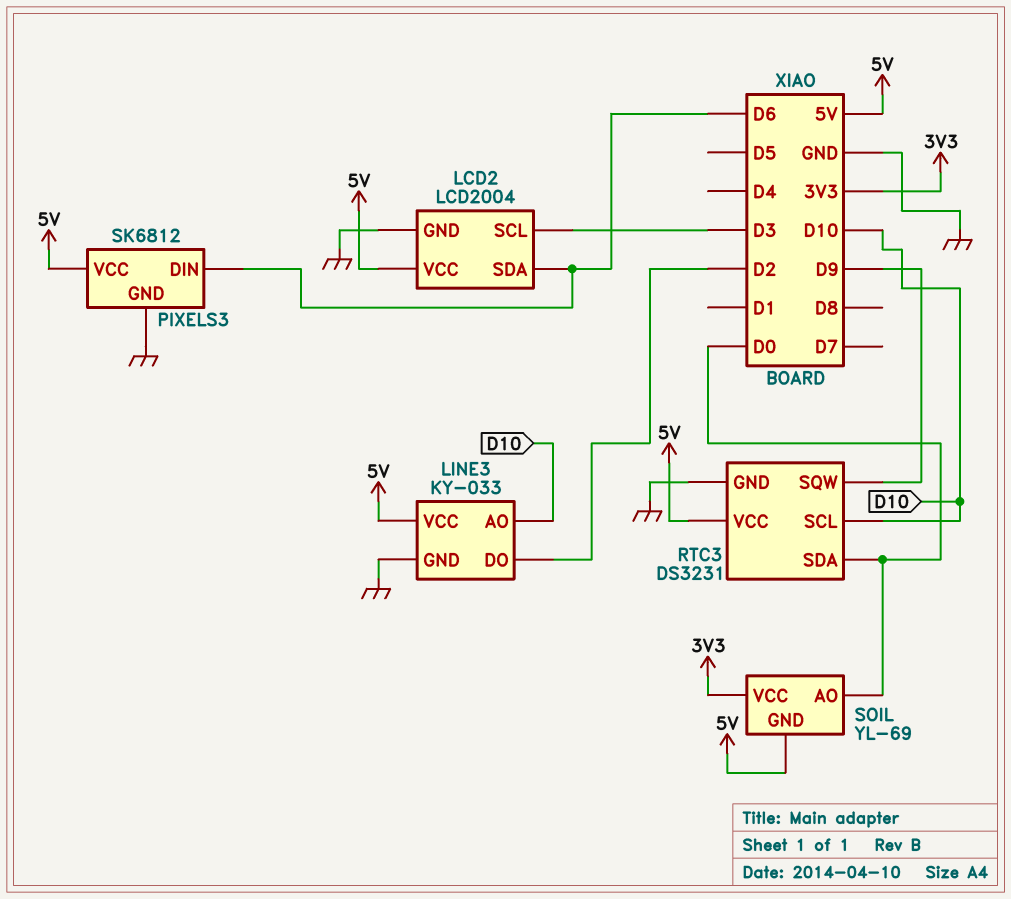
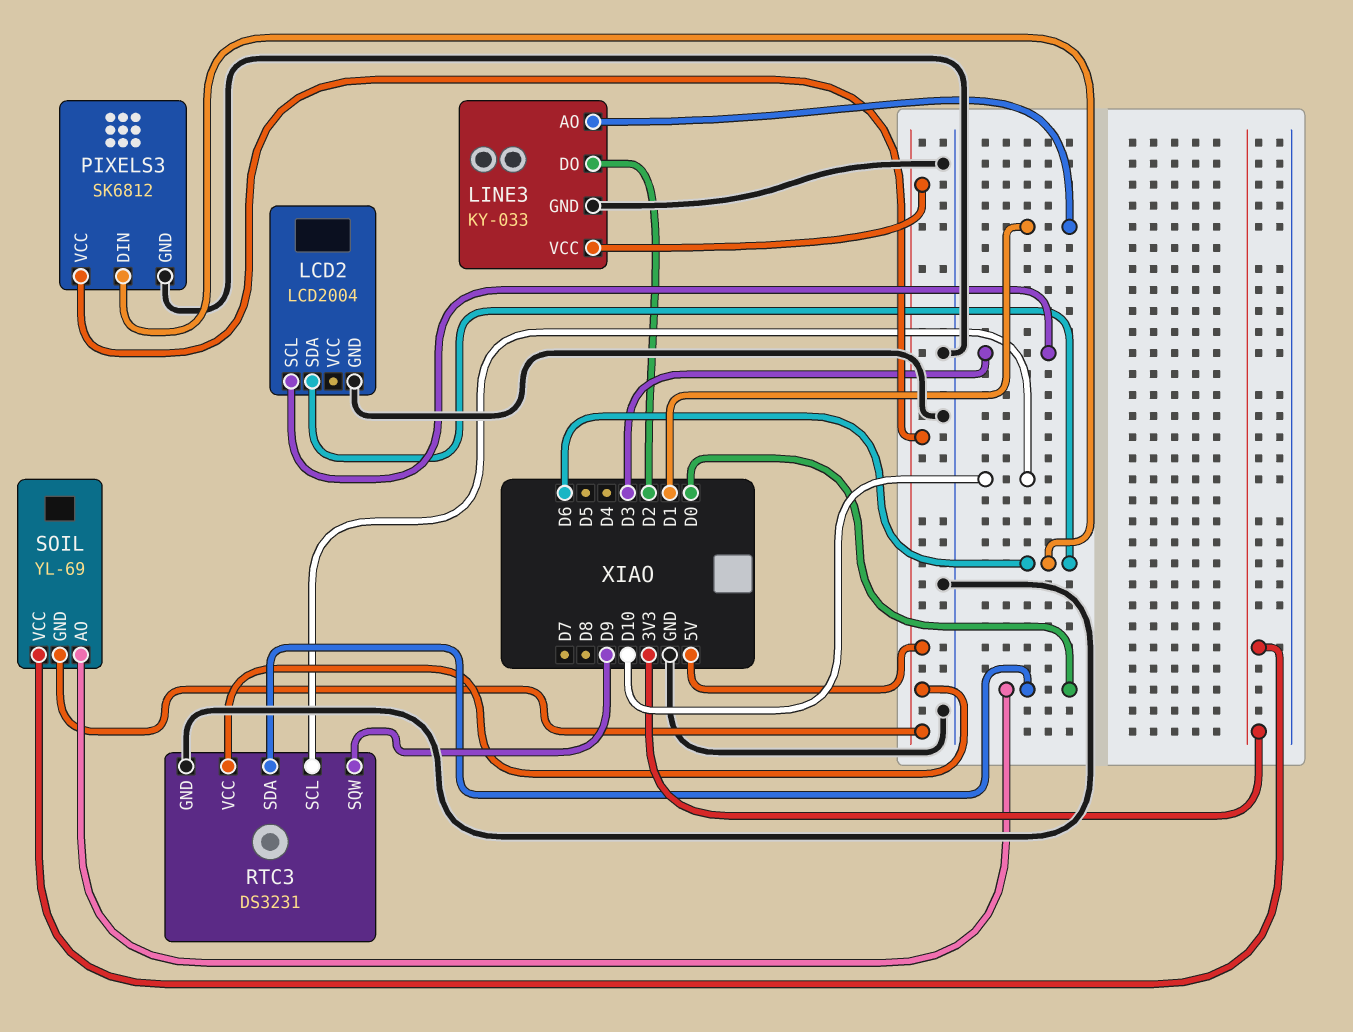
LCD2 pin VCC: 5V -> none
LINE3 pin AO: D10 -> D1

